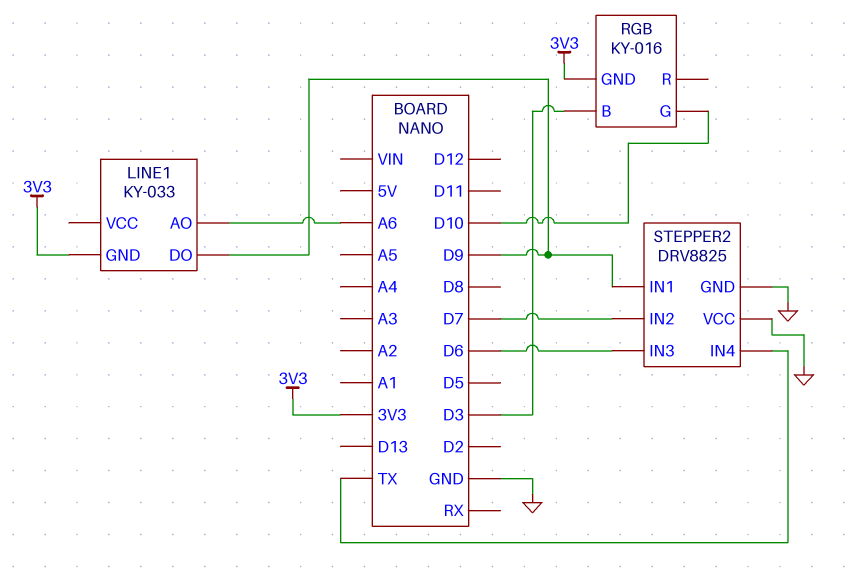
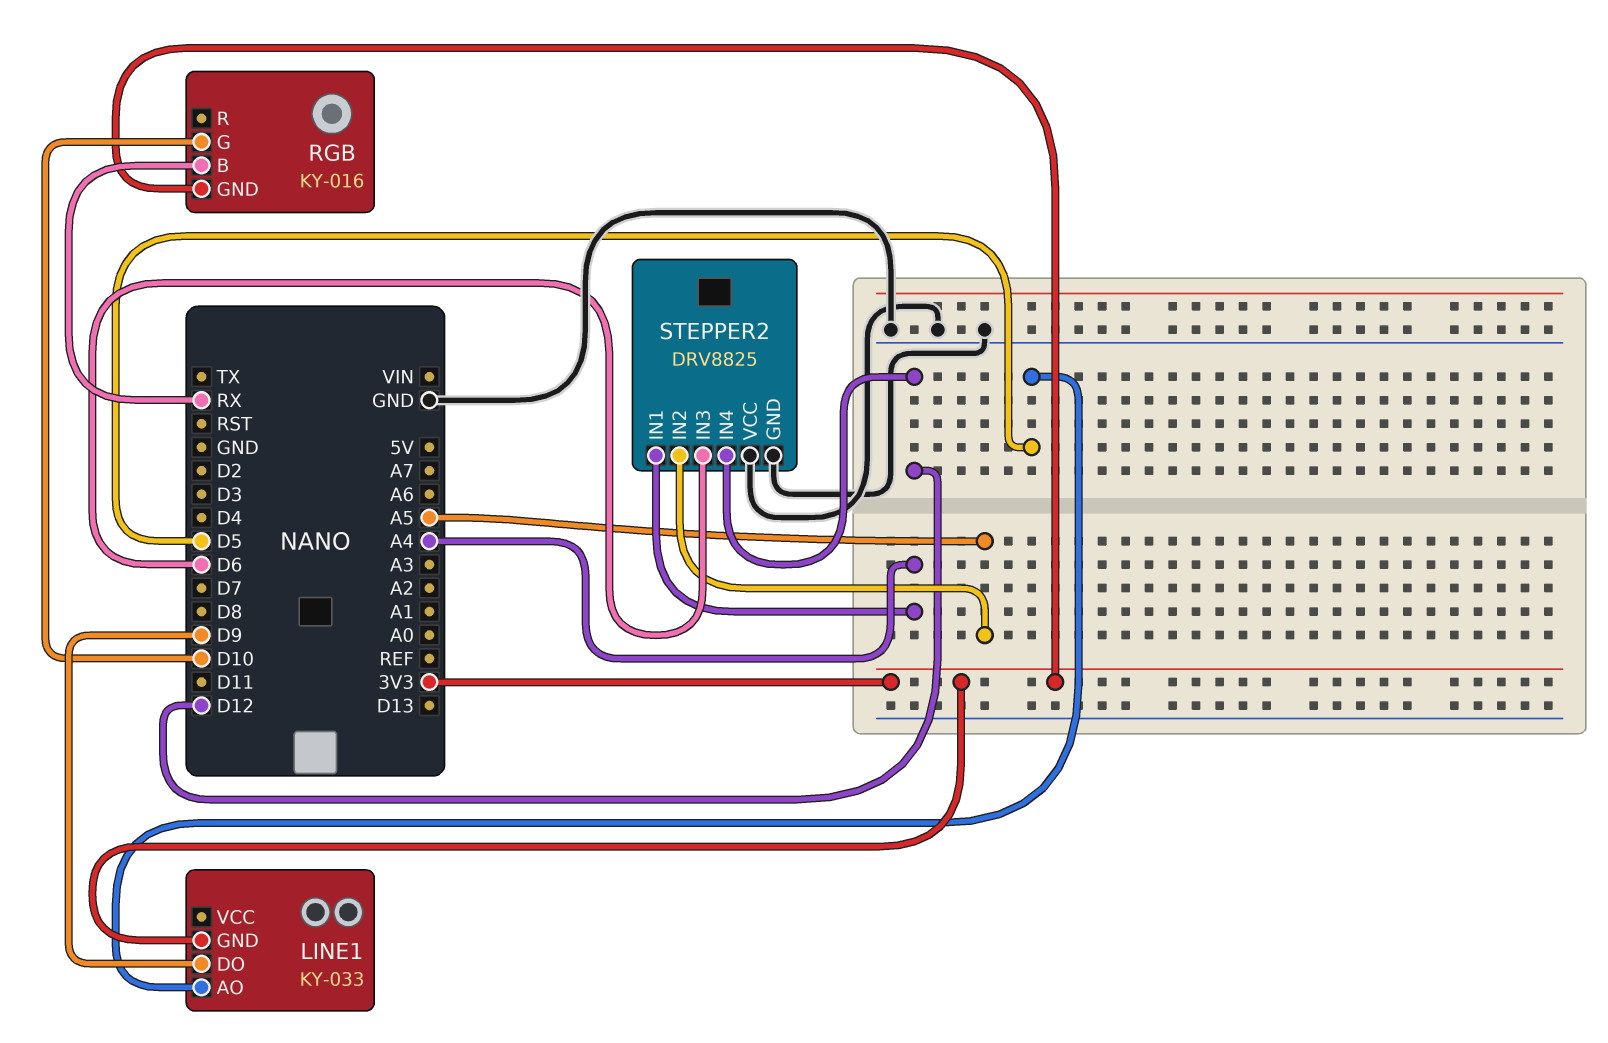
LINE1 pin AO: A6 -> D5
RGB pin B: D3 -> RX
STEPPER2 pin IN1: D9 -> A4
STEPPER2 pin IN2: D7 -> A5
STEPPER2 pin IN4: TX -> D12

